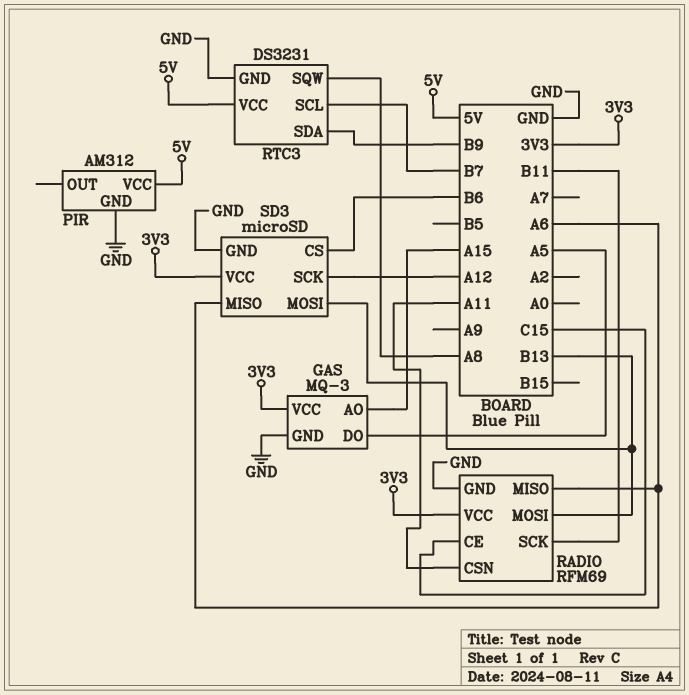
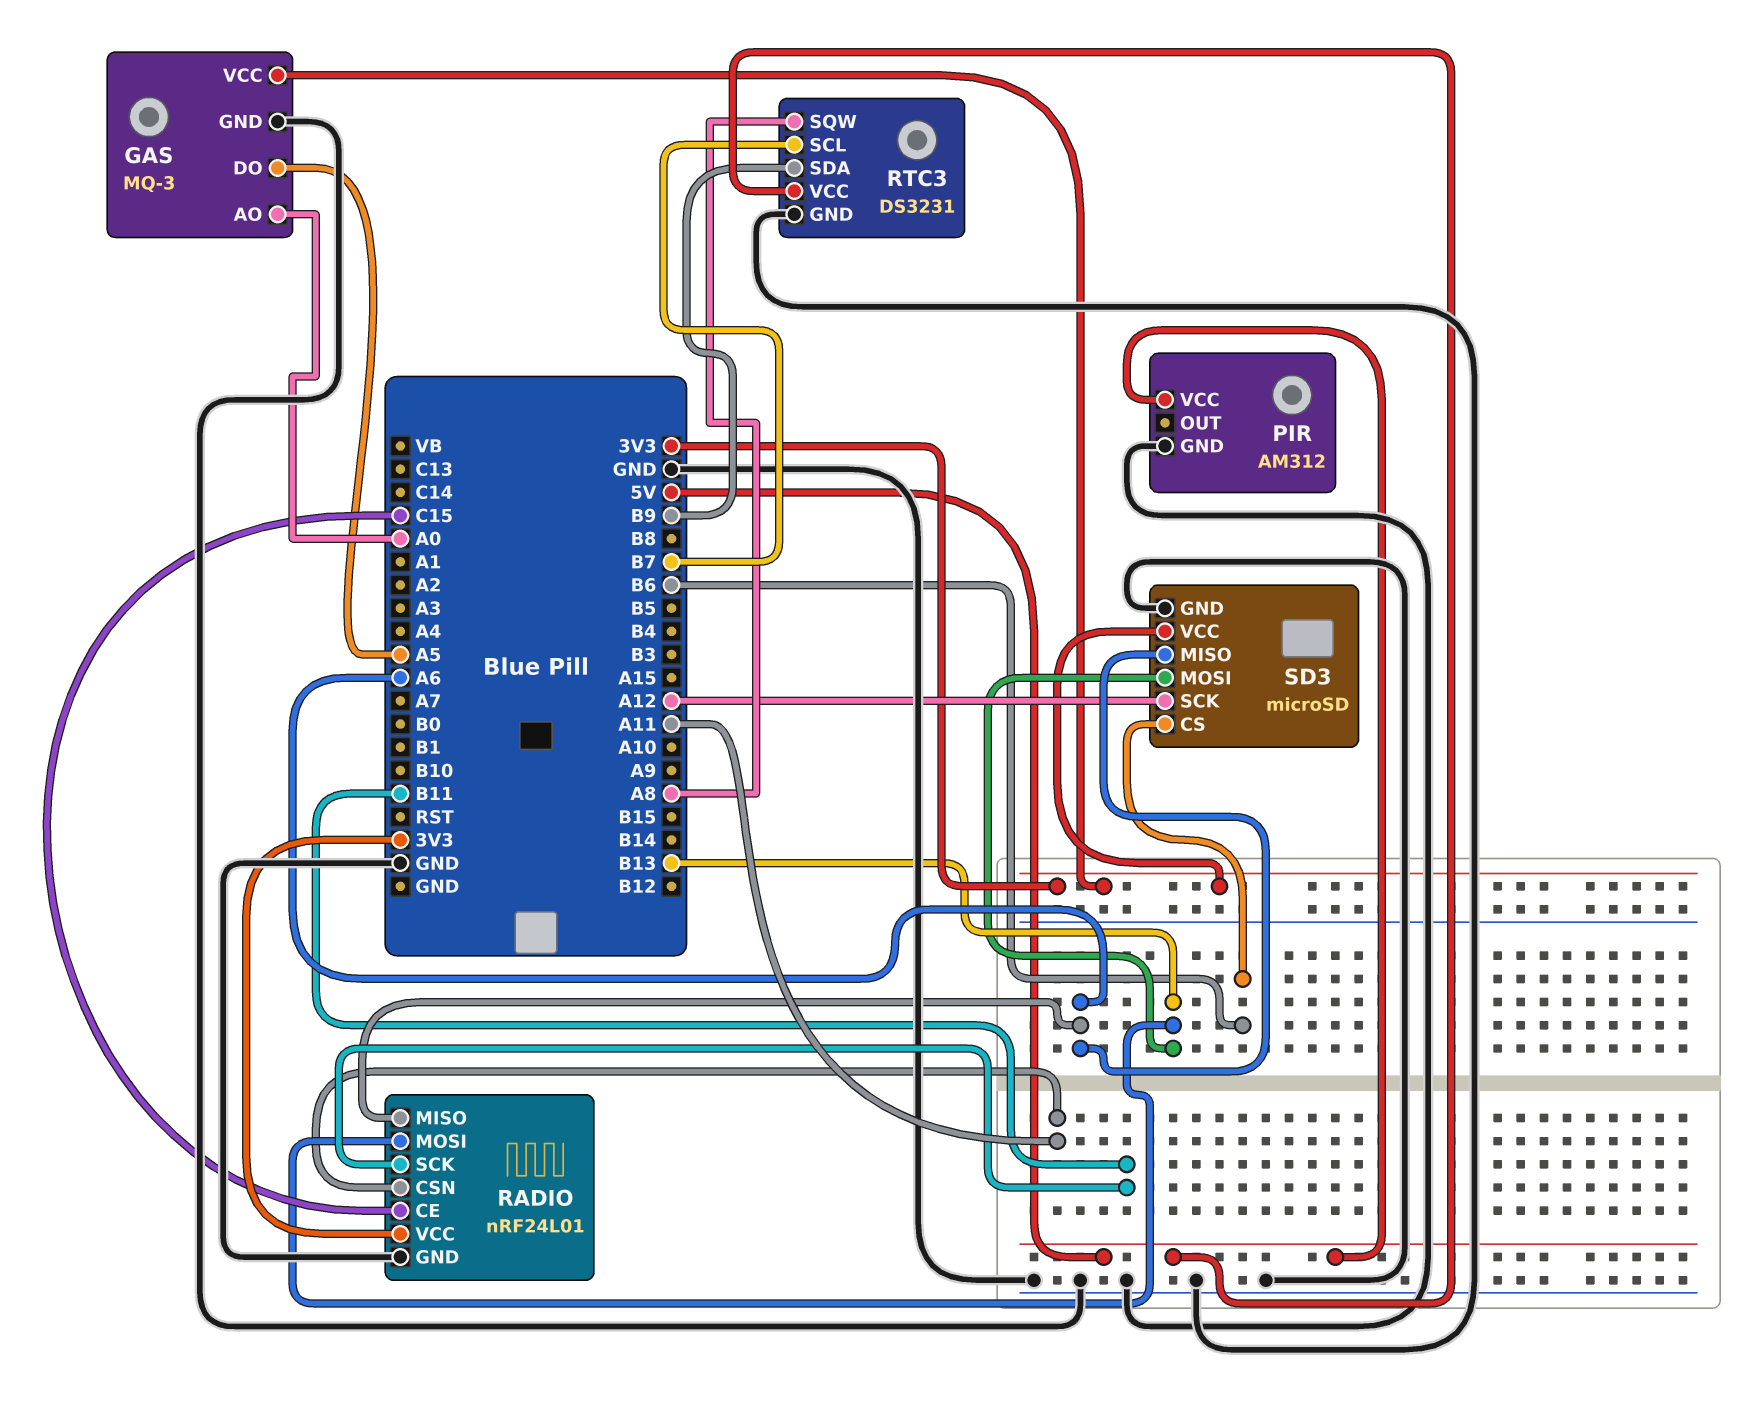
GAS pin AO: A15 -> A0
RADIO: RFM69 -> nRF24L01

